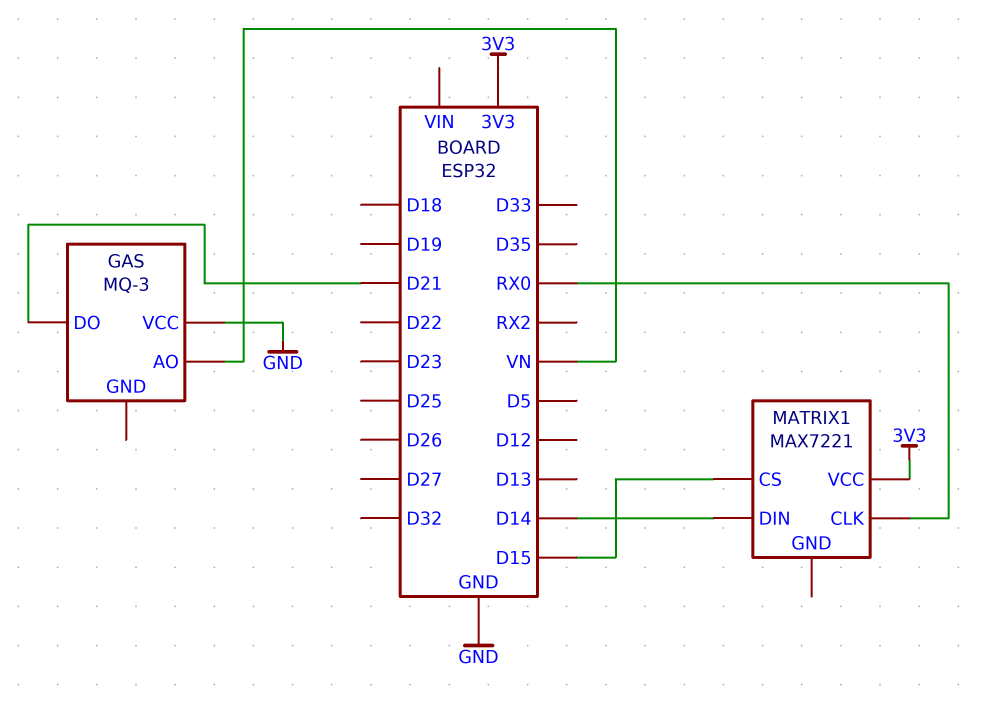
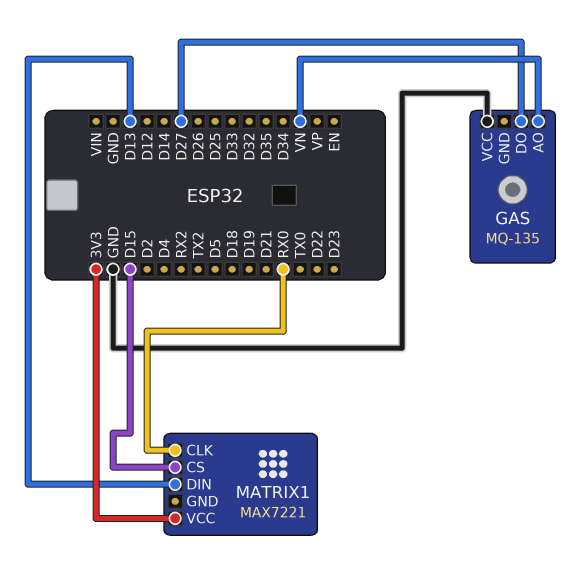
GAS: MQ-3 -> MQ-135
GAS pin DO: D21 -> D27
MATRIX1 pin DIN: D14 -> D13

